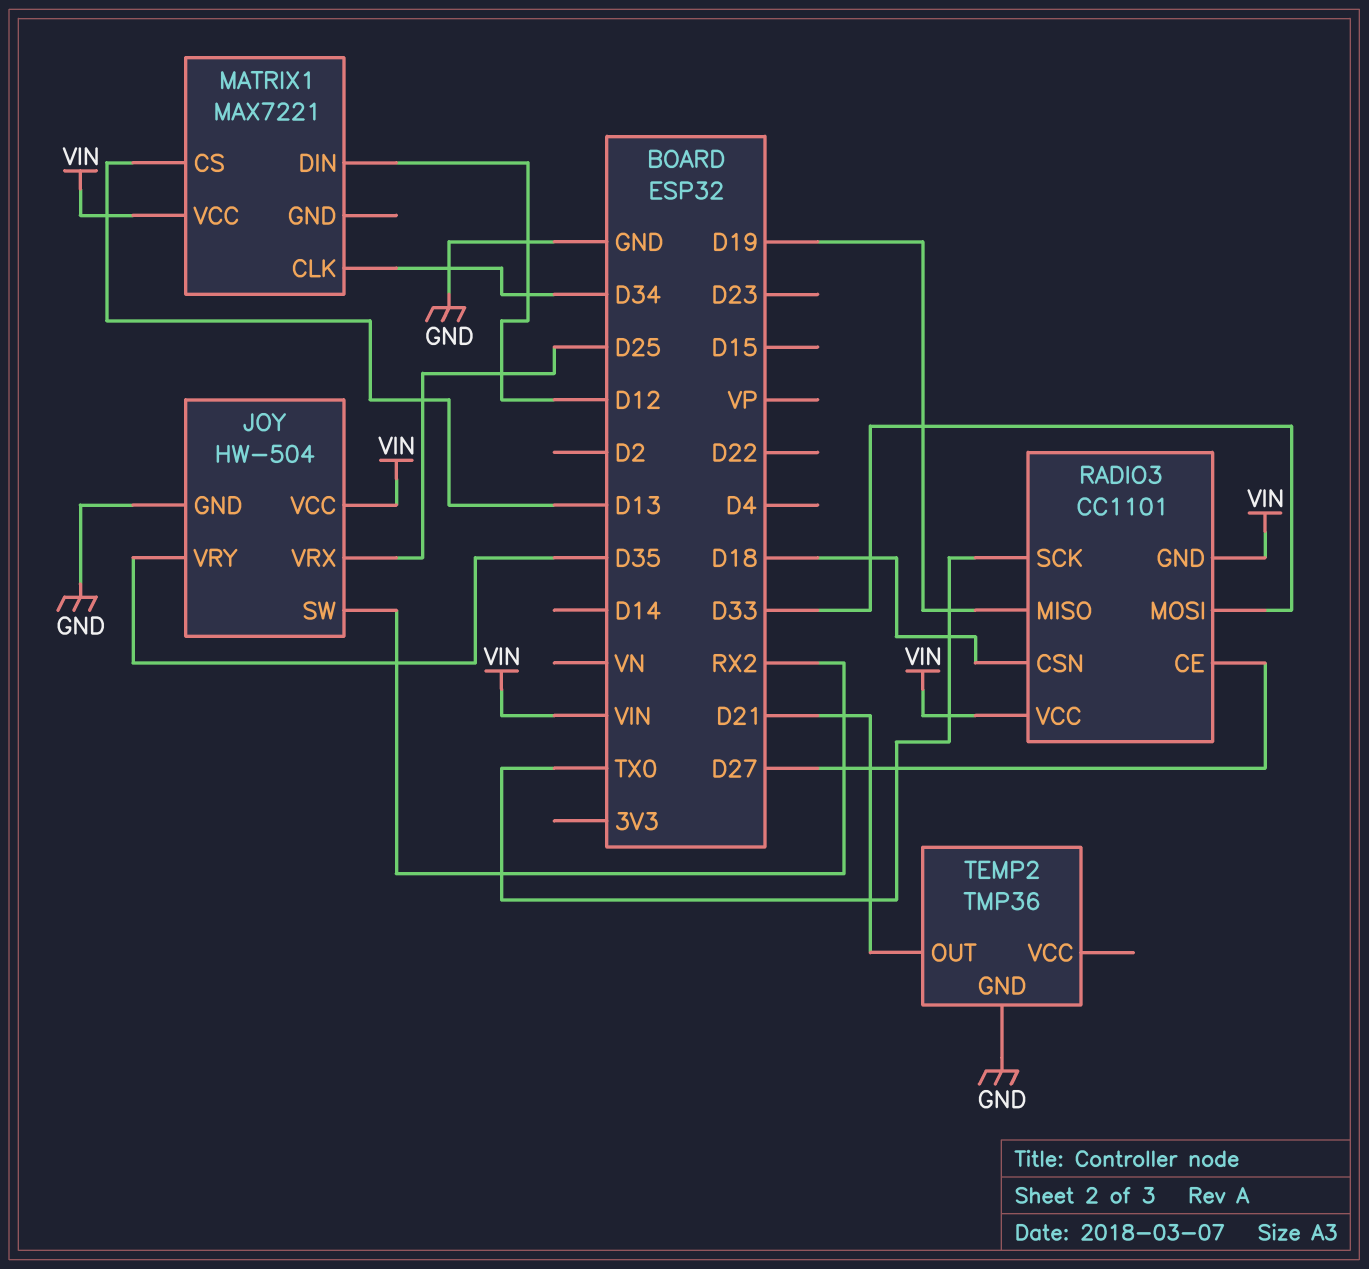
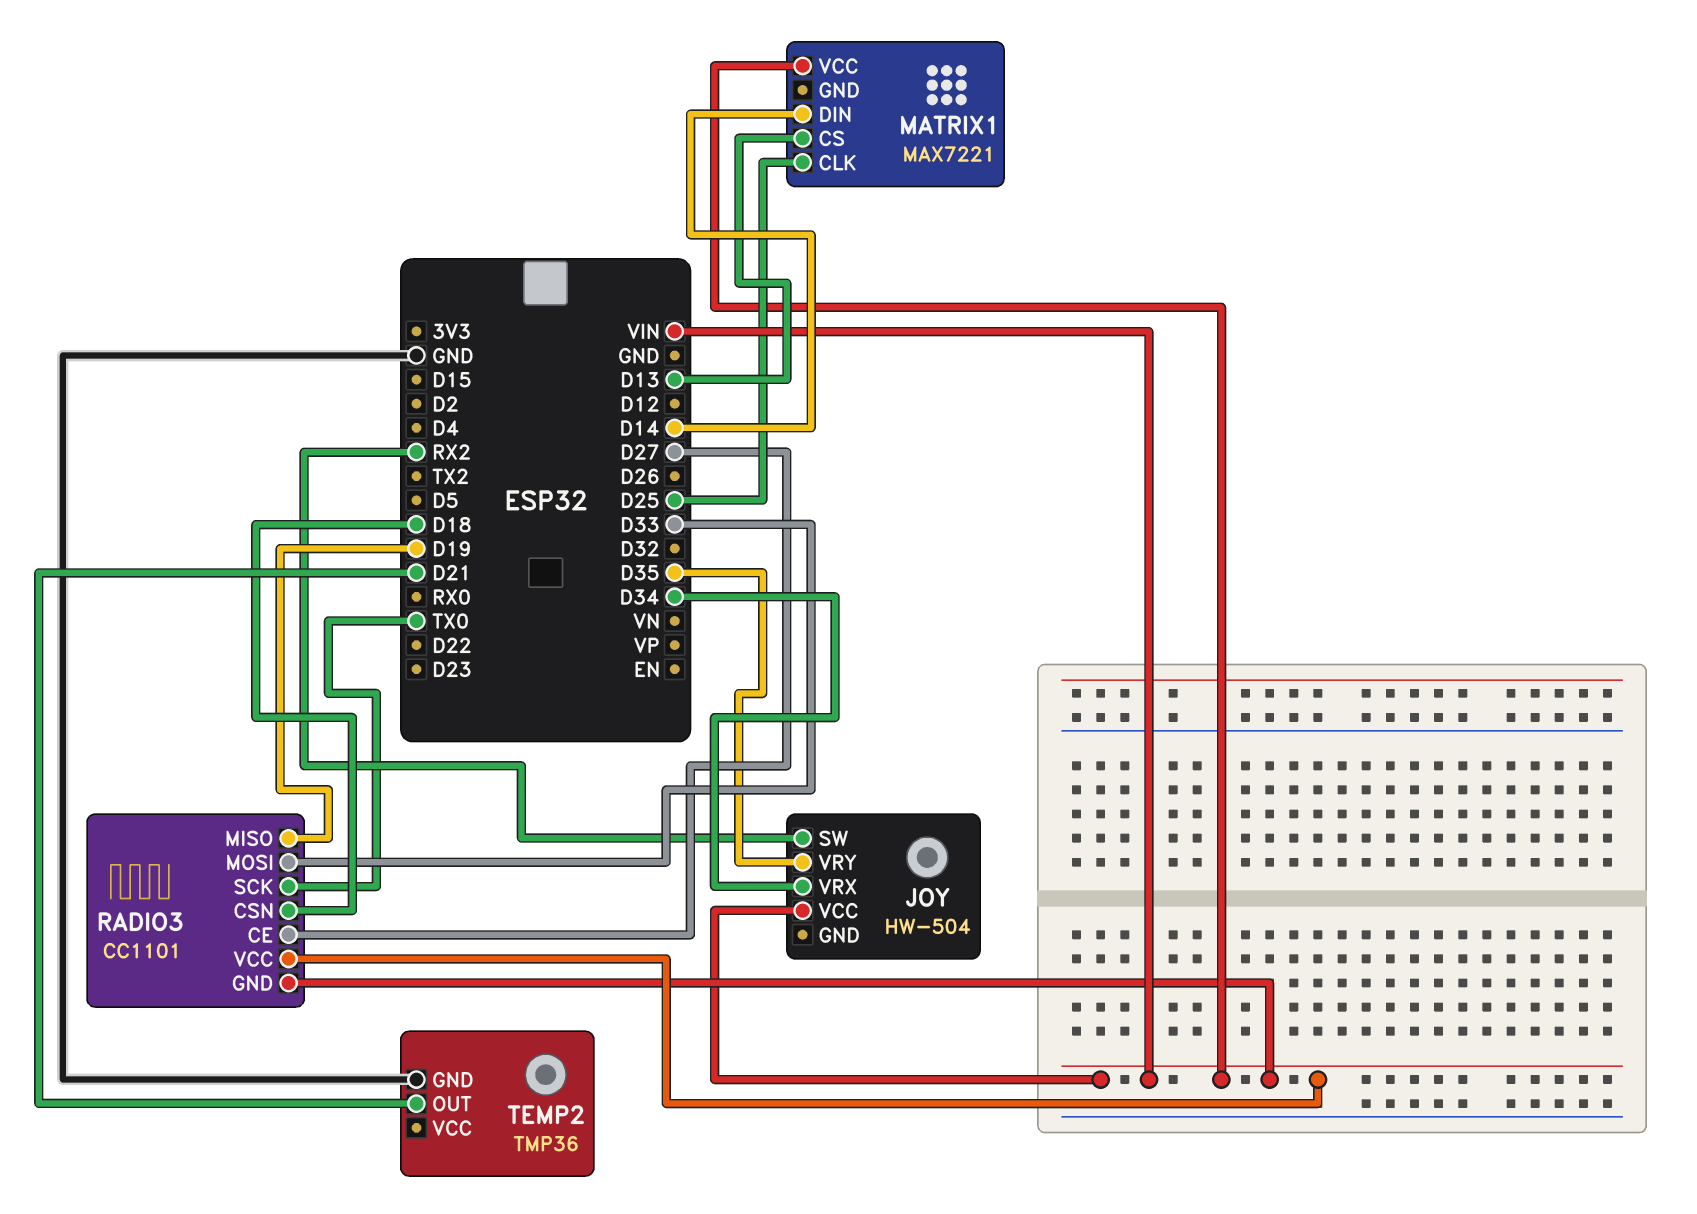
JOY pin GND: GND -> none
JOY pin VRX: D25 -> D34
MATRIX1 pin CLK: D34 -> D25
MATRIX1 pin DIN: D12 -> D14

